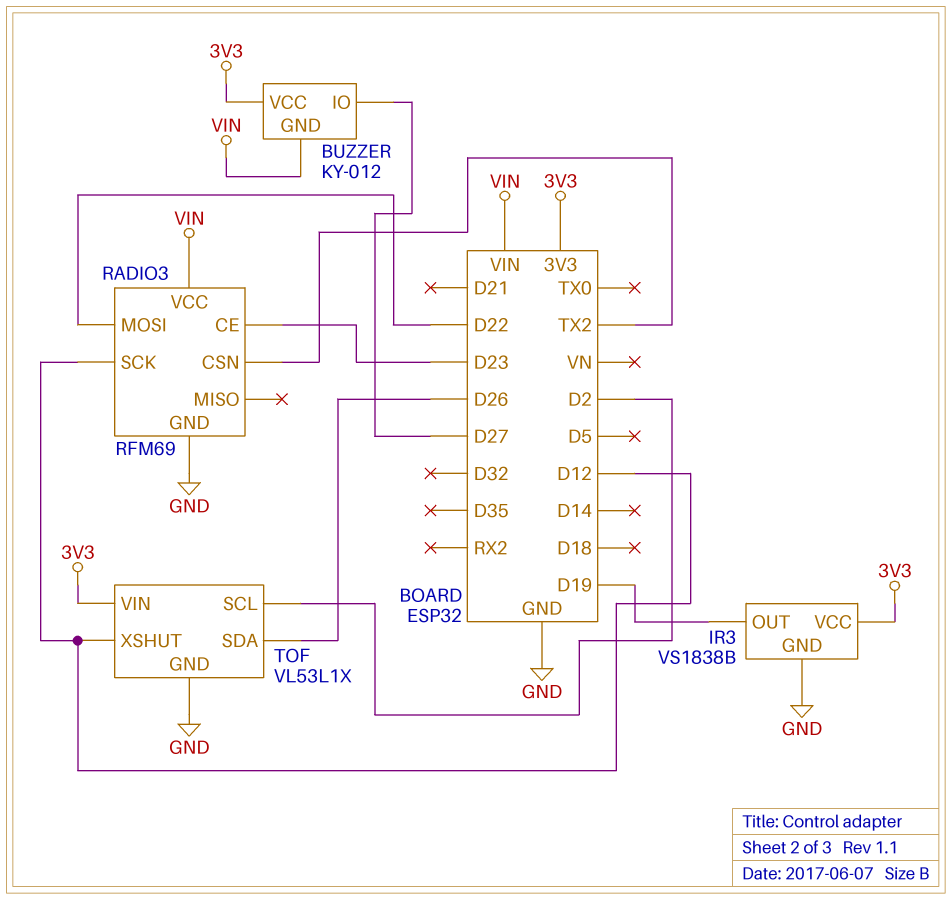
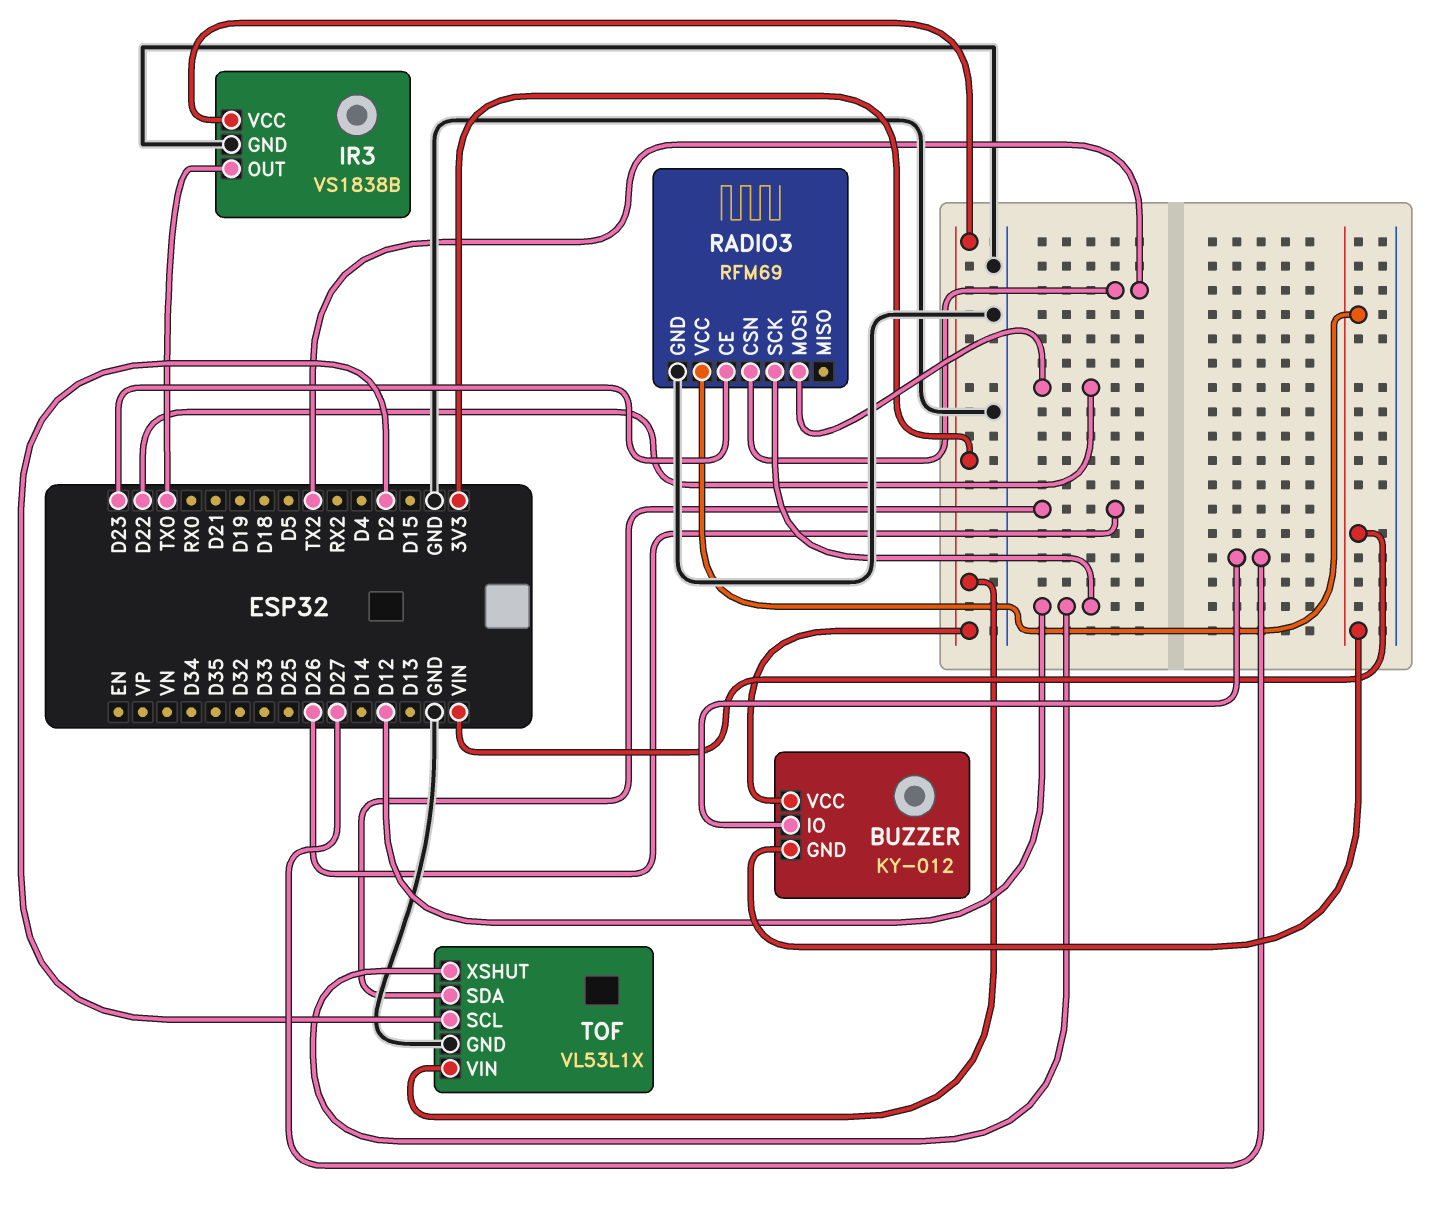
IR3 pin OUT: D19 -> TX0

